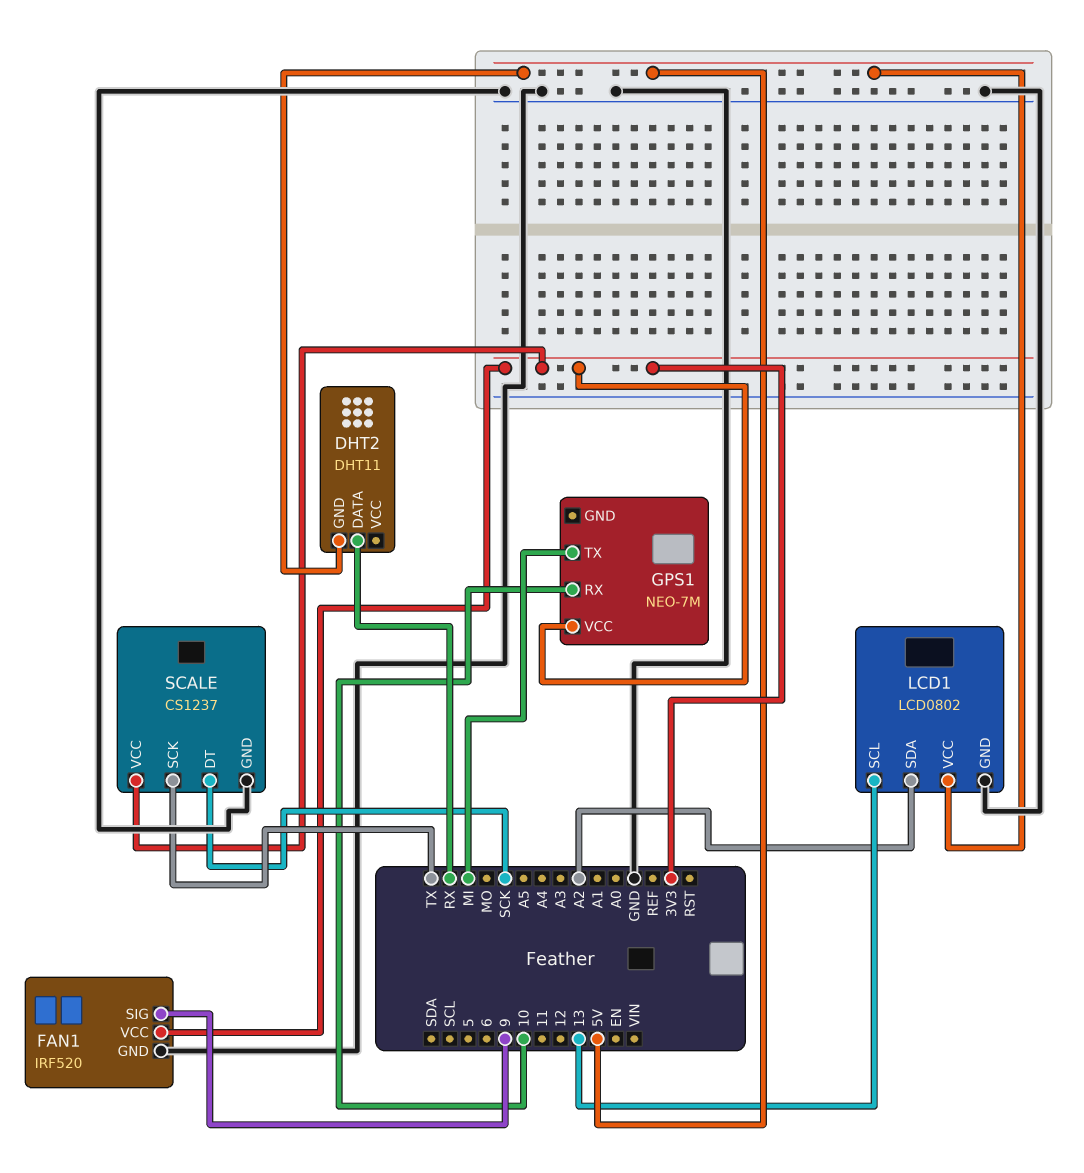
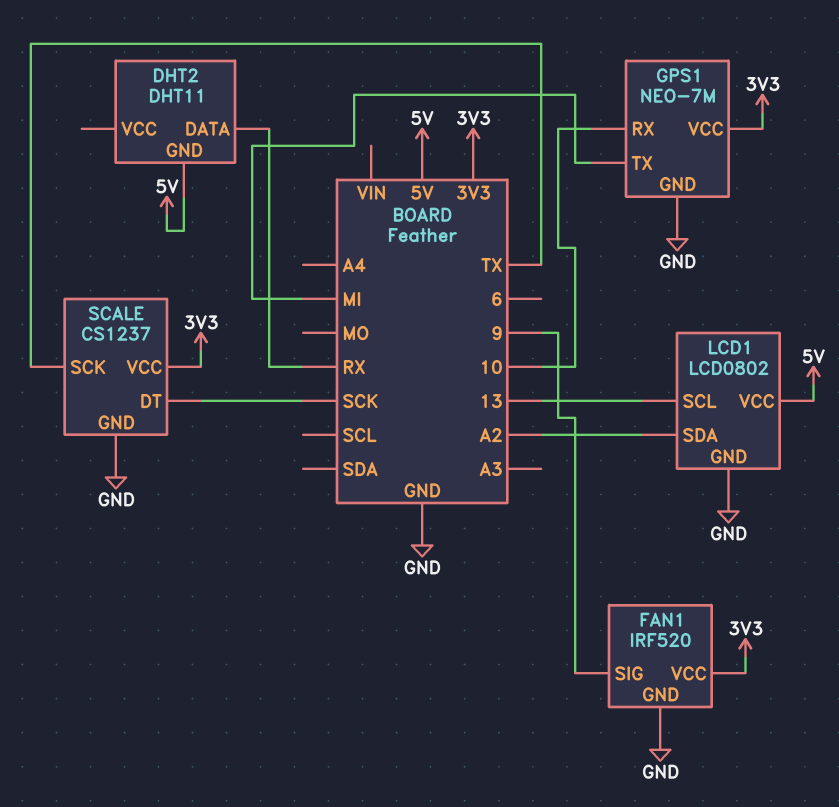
GPS1 pin GND: none -> GND

